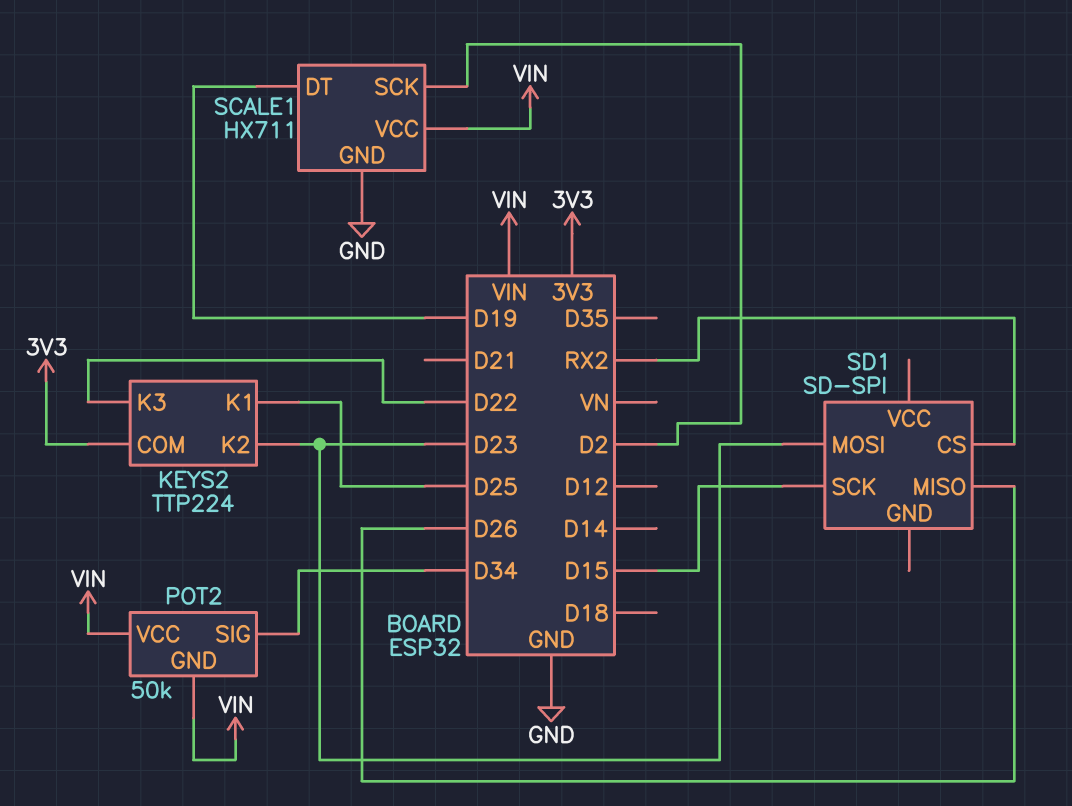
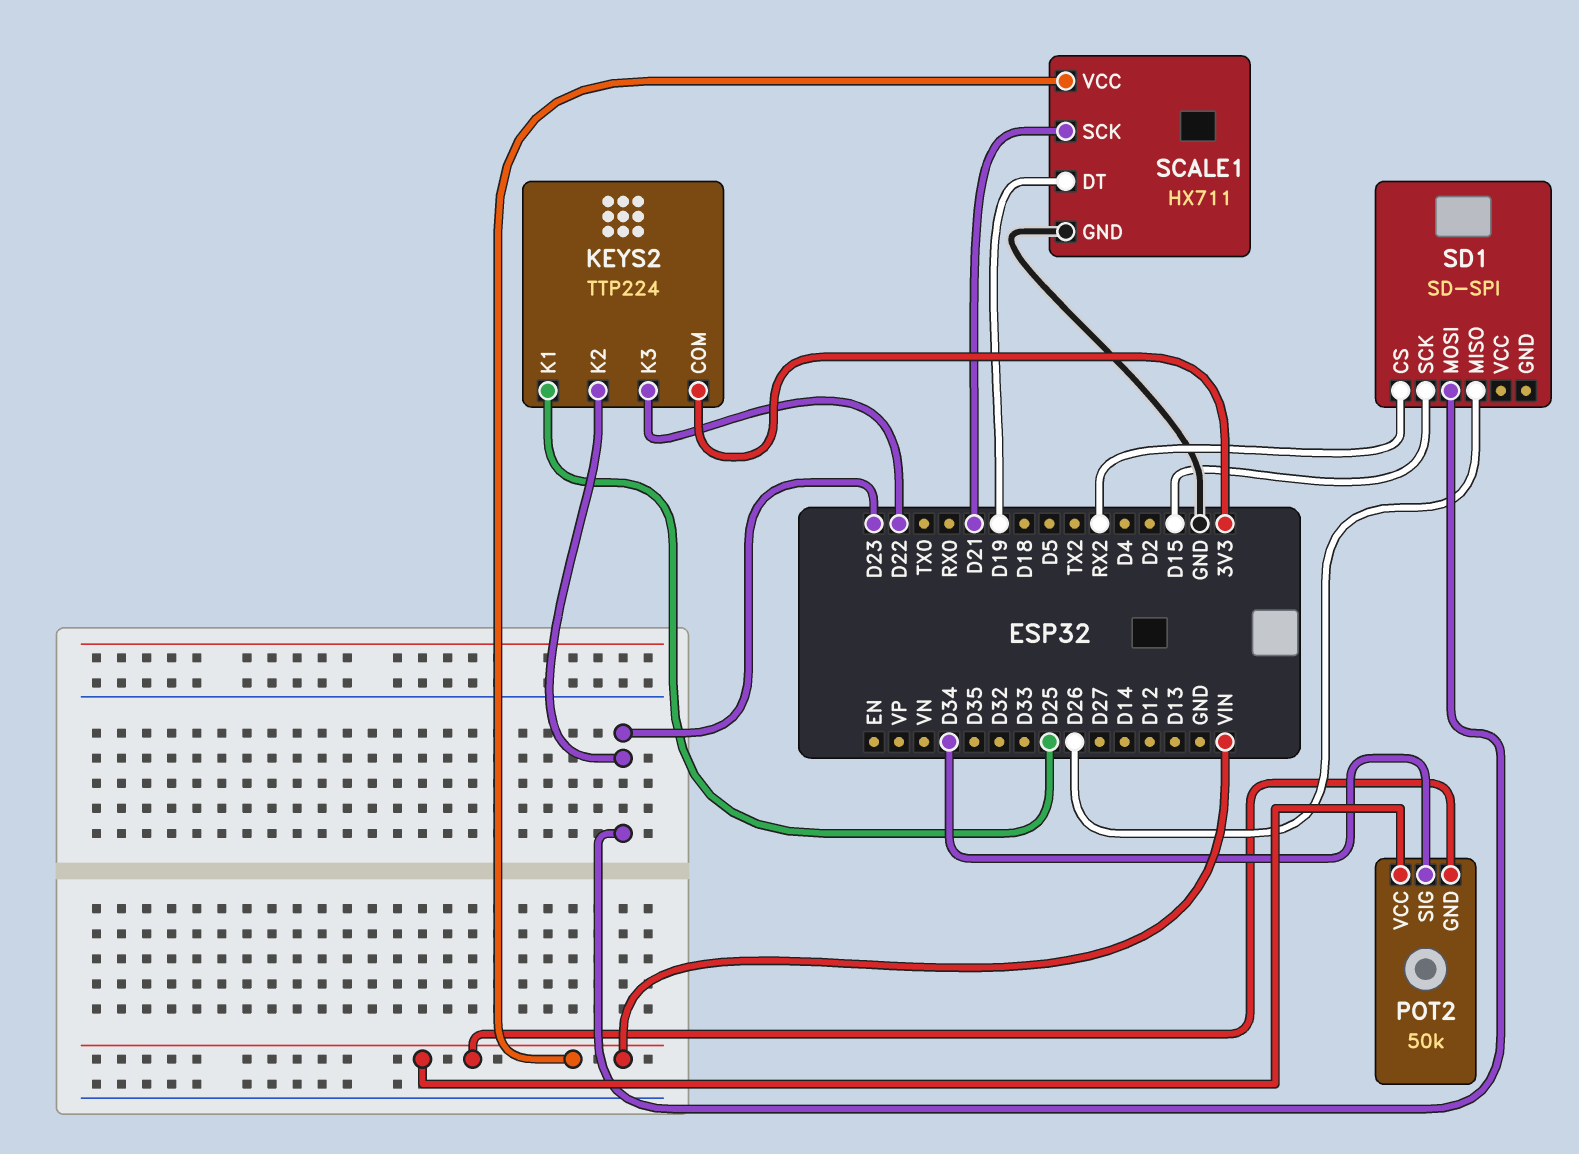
SCALE1 pin SCK: D2 -> D21

